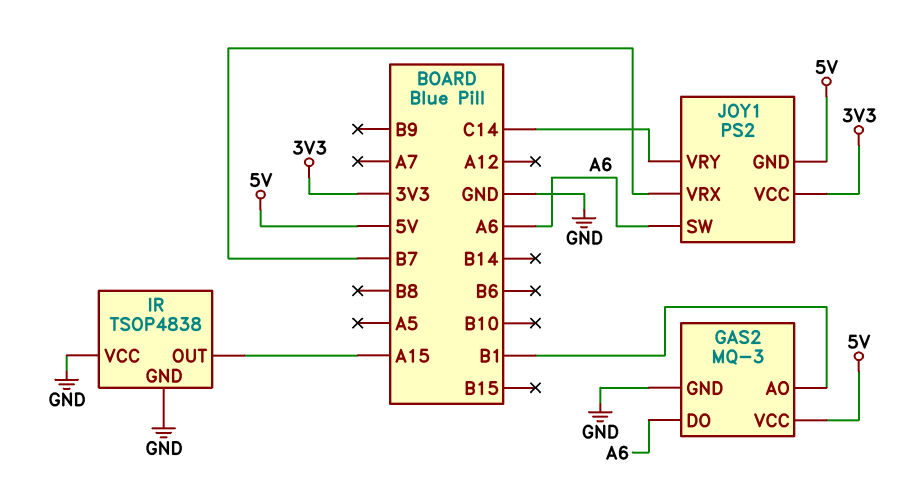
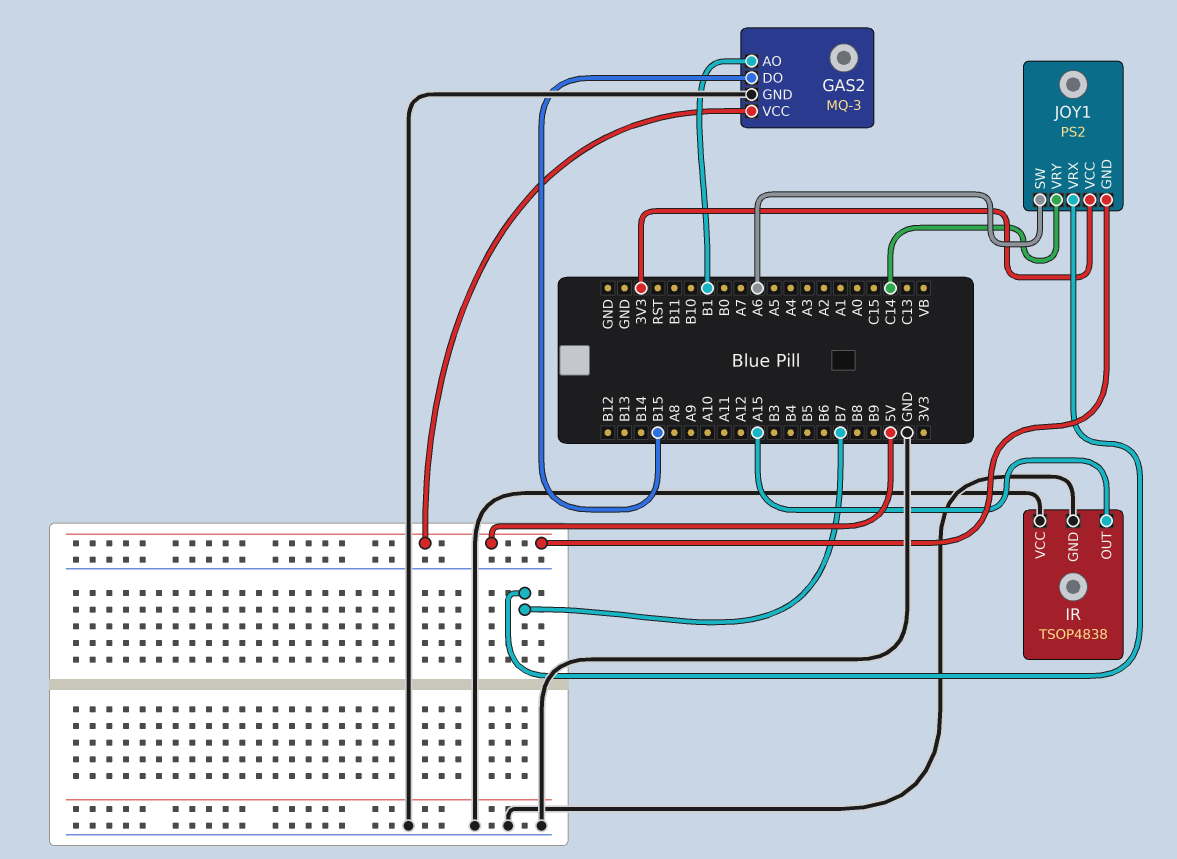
GAS2 pin DO: A6 -> B15

